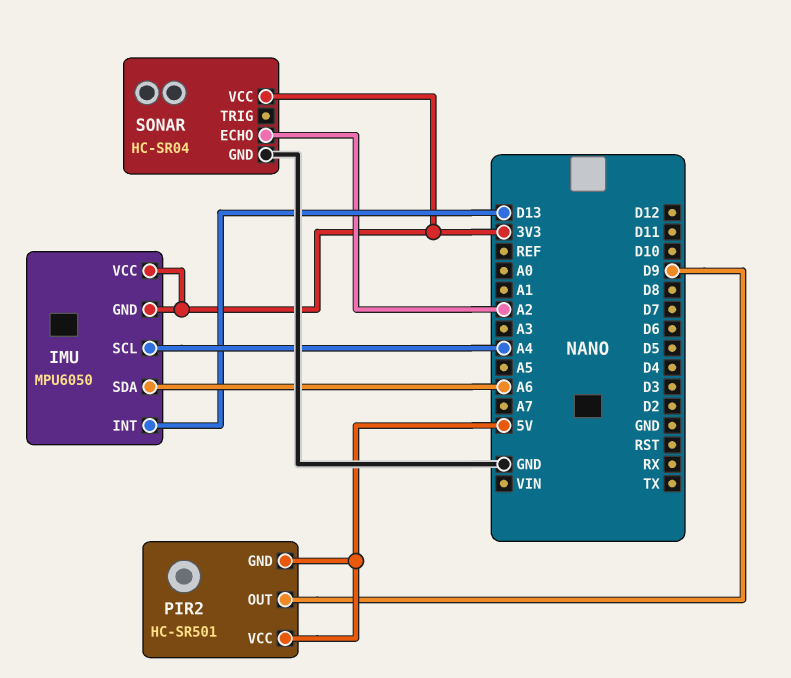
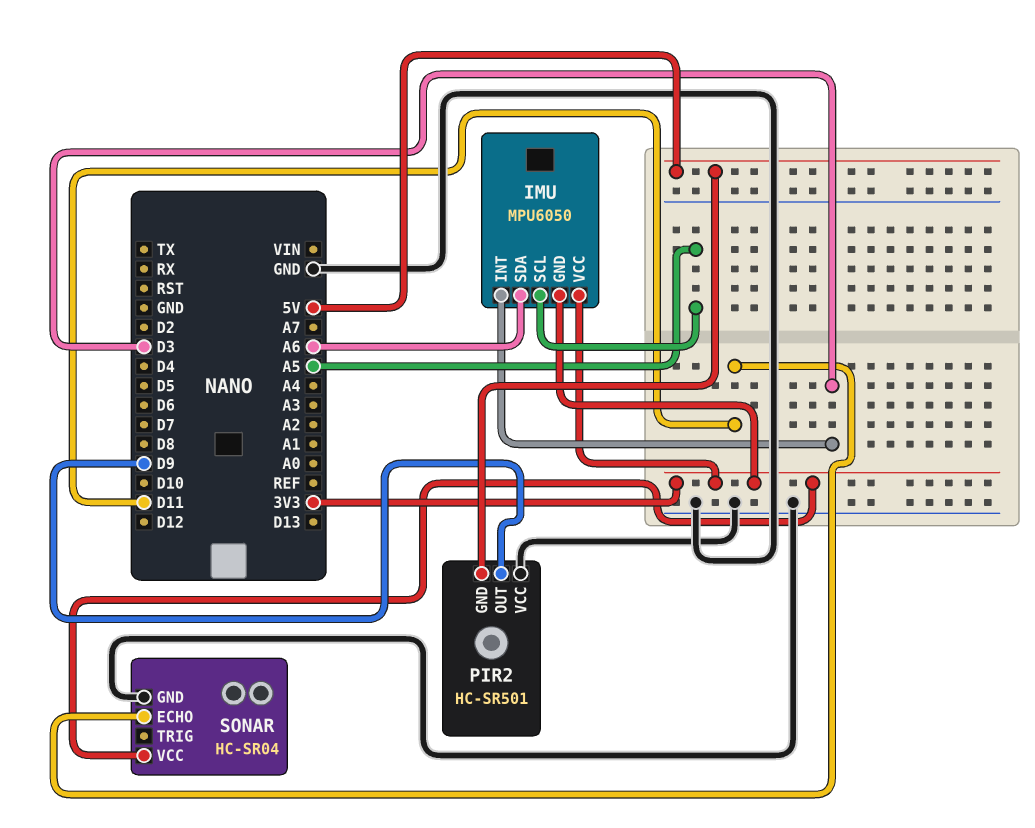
IMU pin INT: D13 -> D3
IMU pin SCL: A4 -> A5
PIR2 pin VCC: 5V -> GND
SONAR pin ECHO: A2 -> D11

